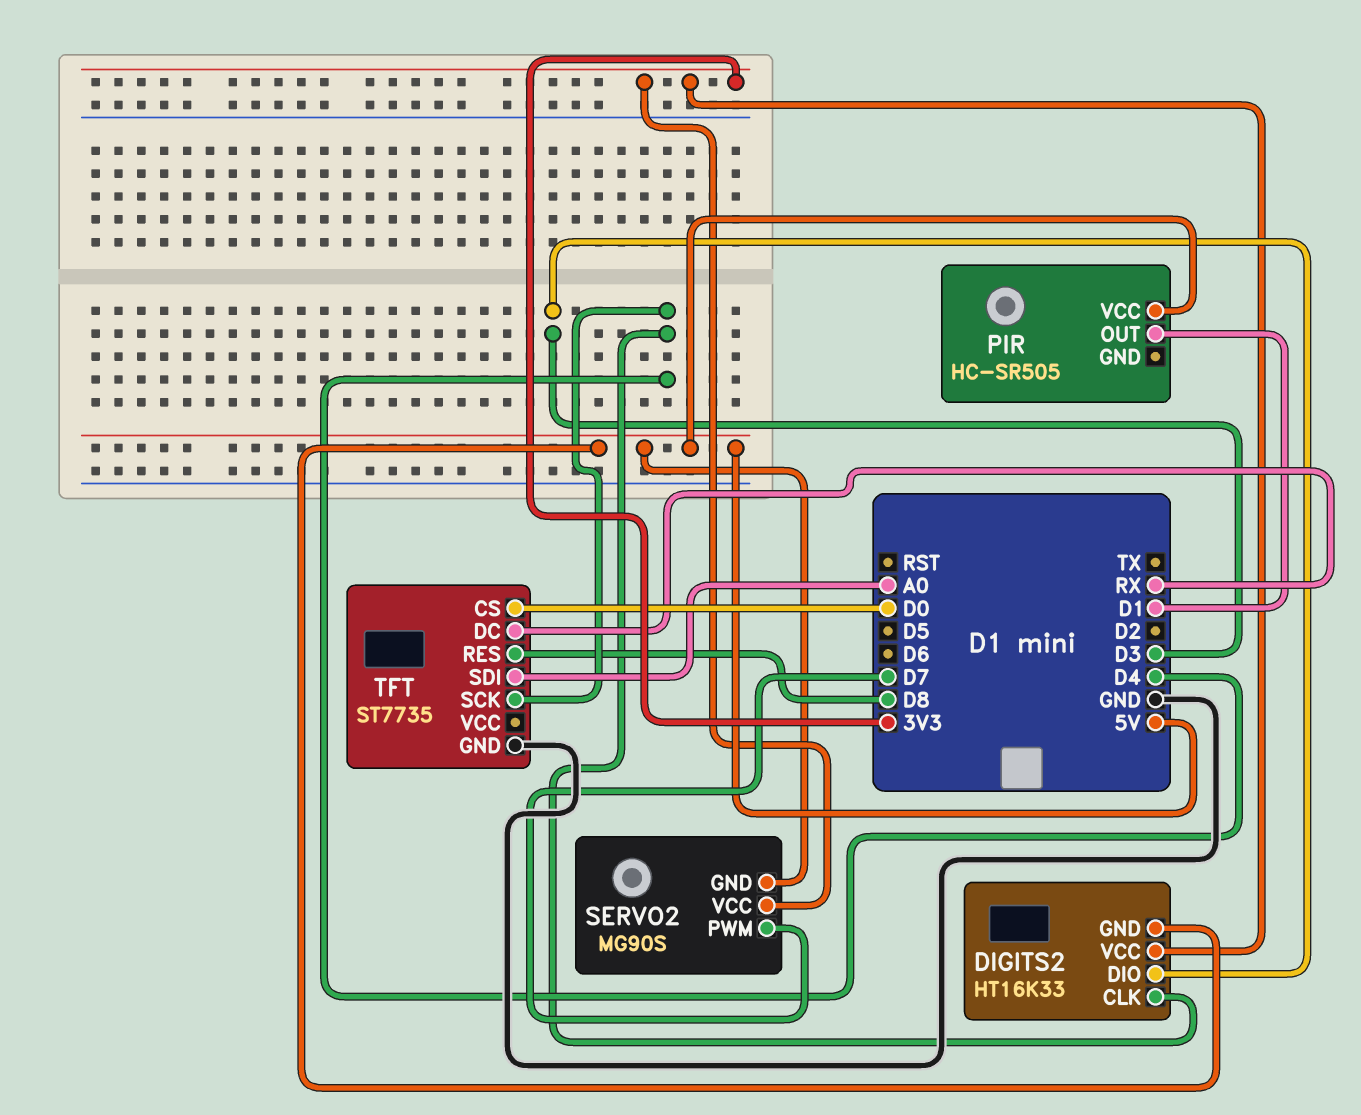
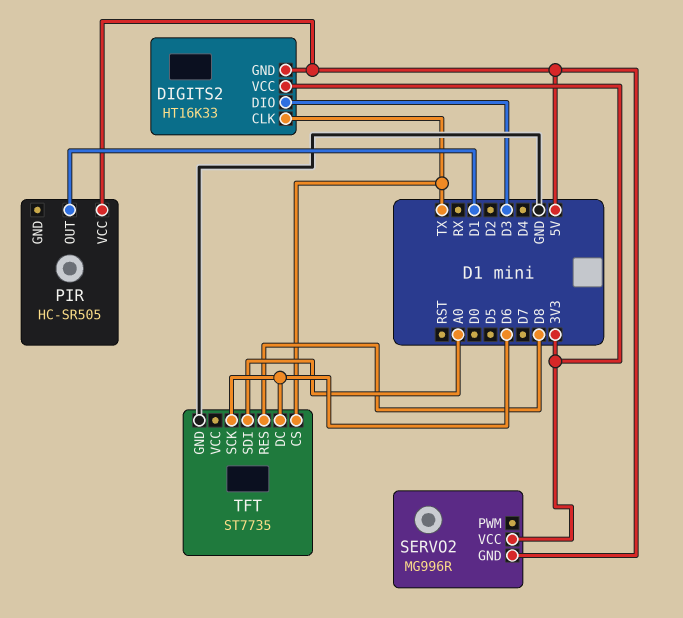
DIGITS2 pin CLK: D4 -> TX
SERVO2: MG90S -> MG996R
SERVO2 pin PWM: D7 -> none
TFT pin CS: D0 -> TX
TFT pin DC: RX -> D6
TFT pin SCK: D4 -> D6

